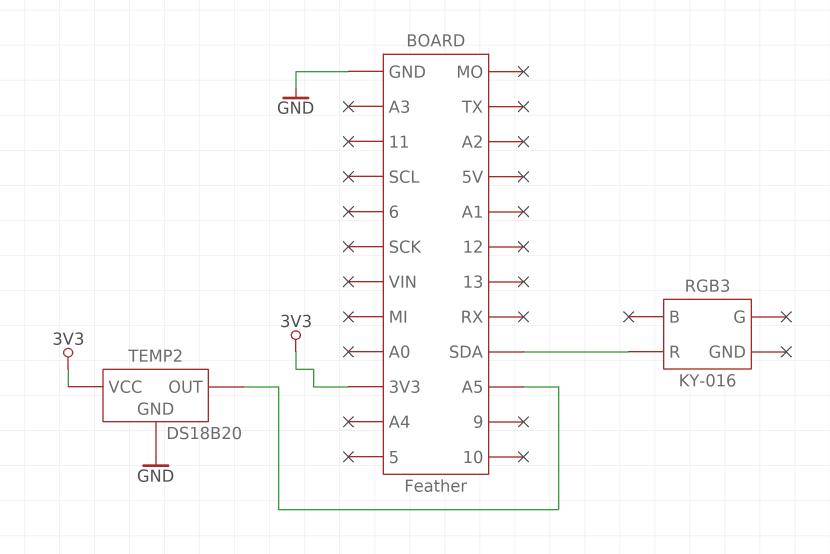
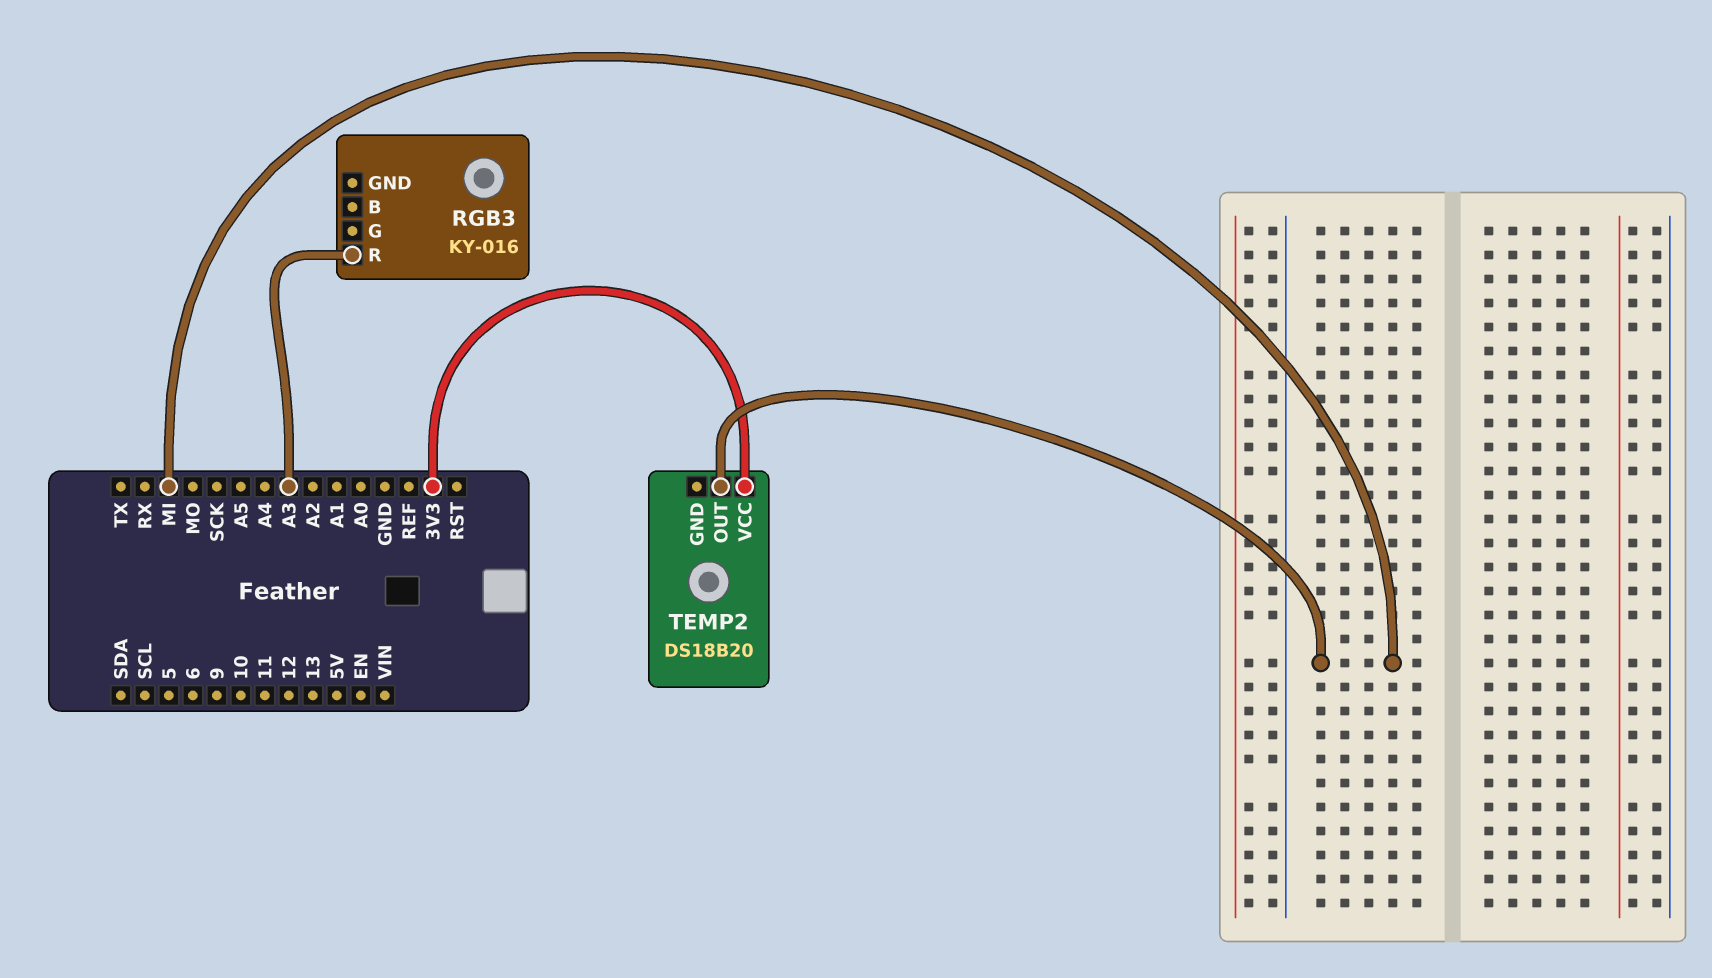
RGB3 pin R: SDA -> A3
TEMP2 pin GND: GND -> none
TEMP2 pin OUT: A5 -> MI

